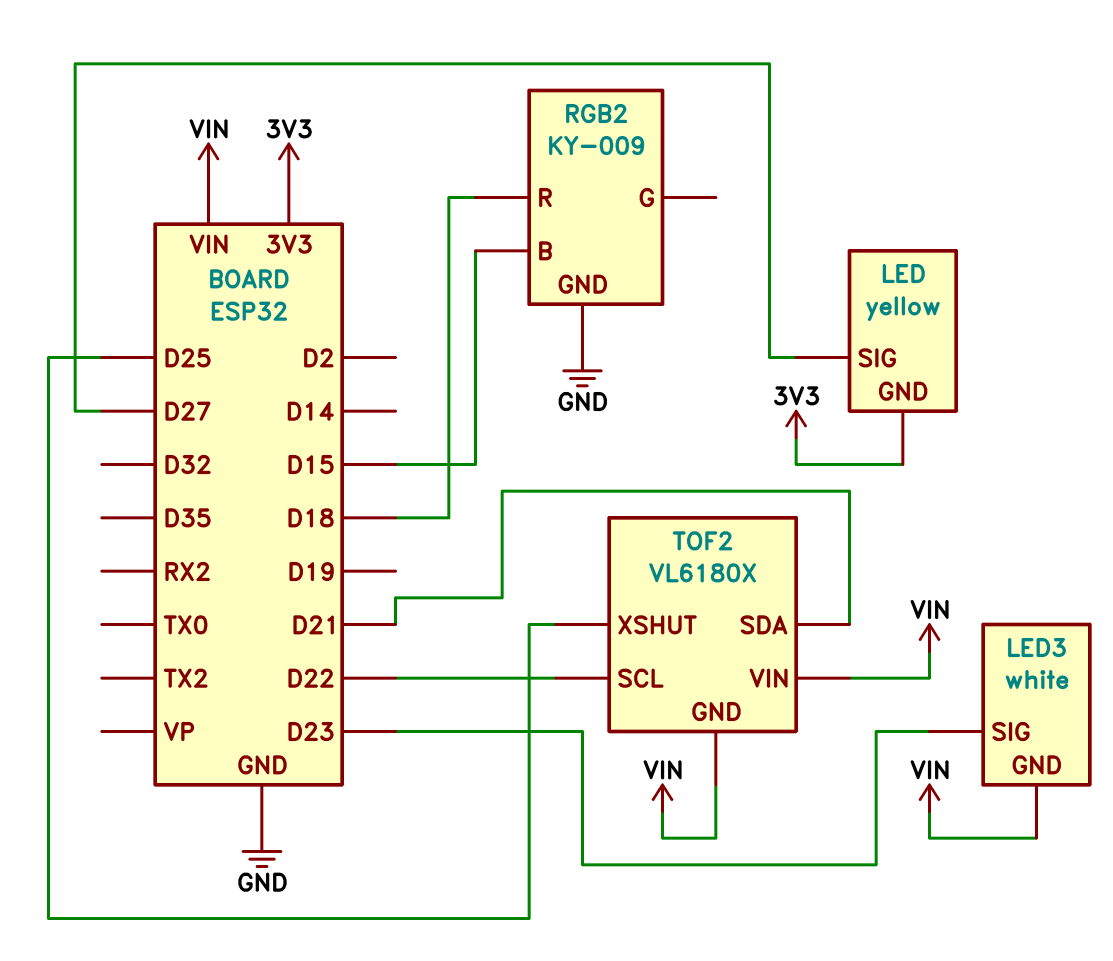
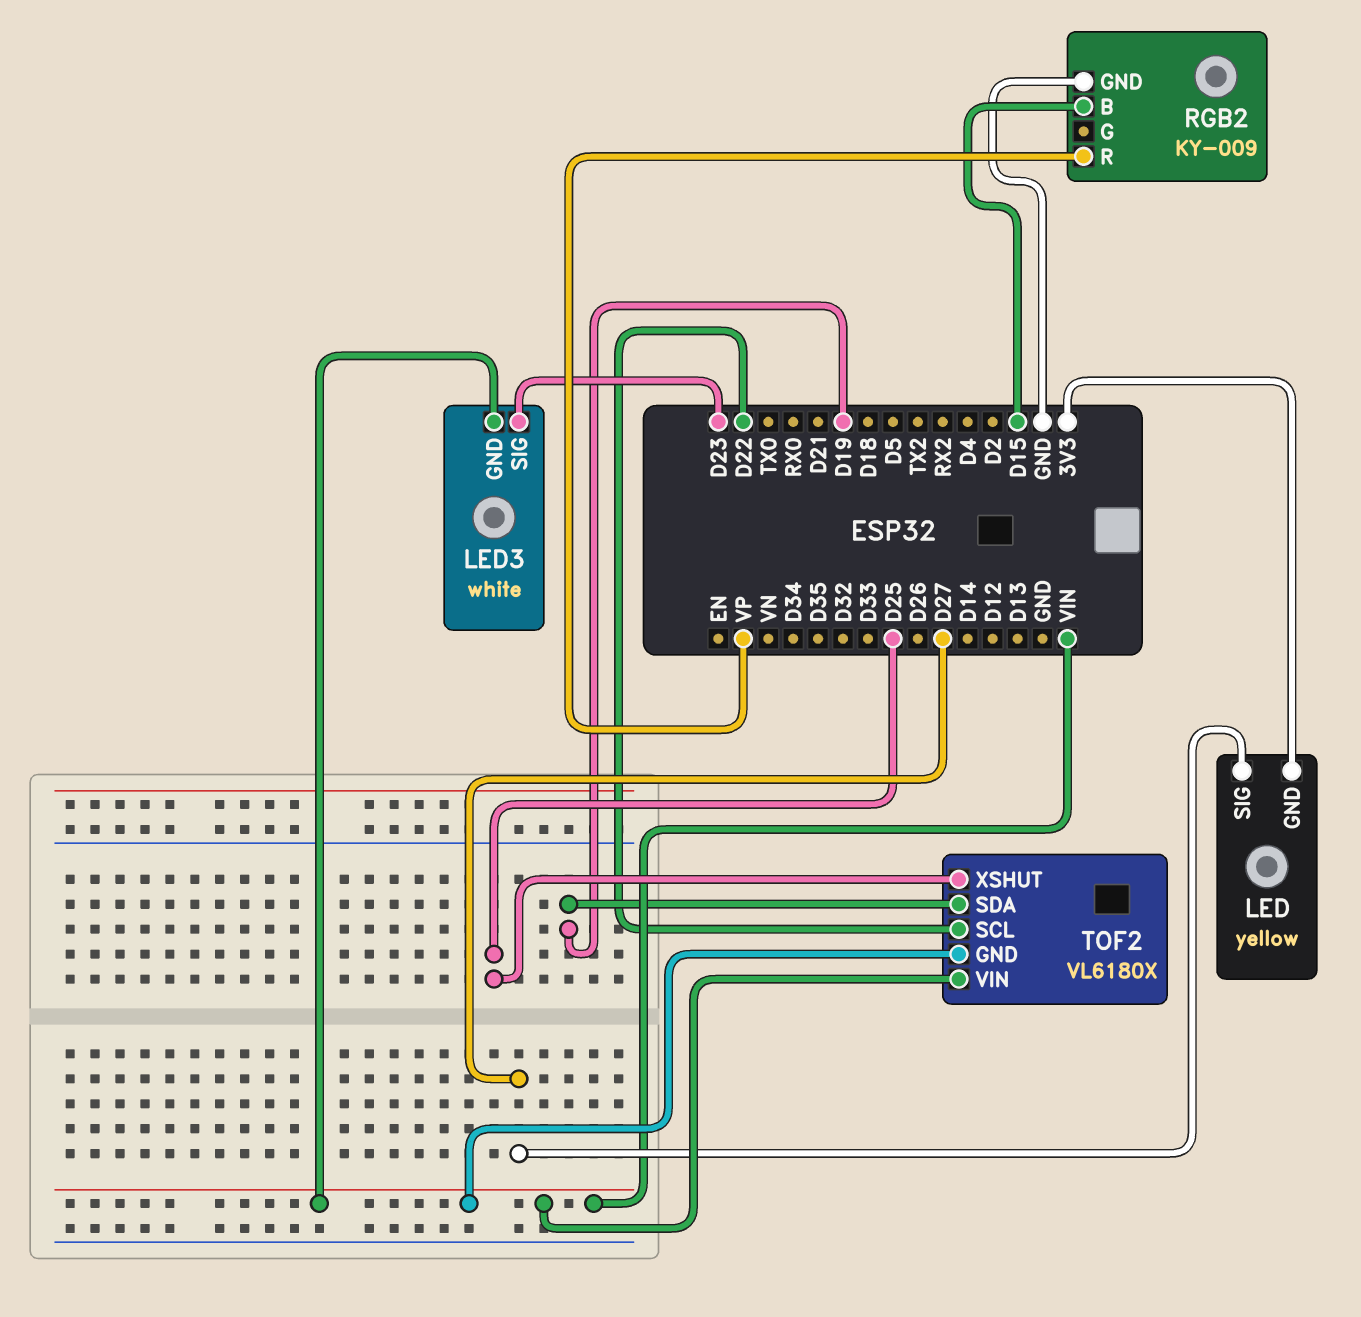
RGB2 pin R: D18 -> VP
TOF2 pin SDA: D21 -> D19

